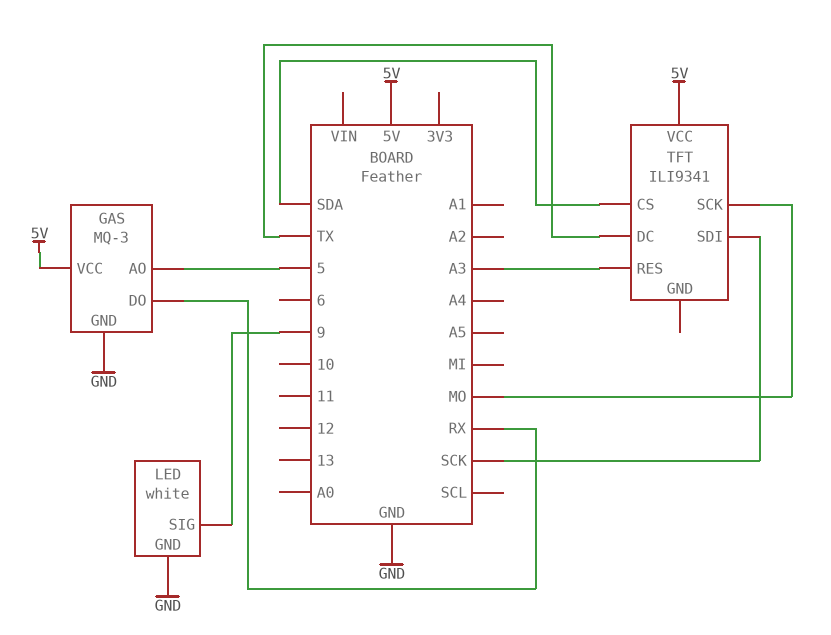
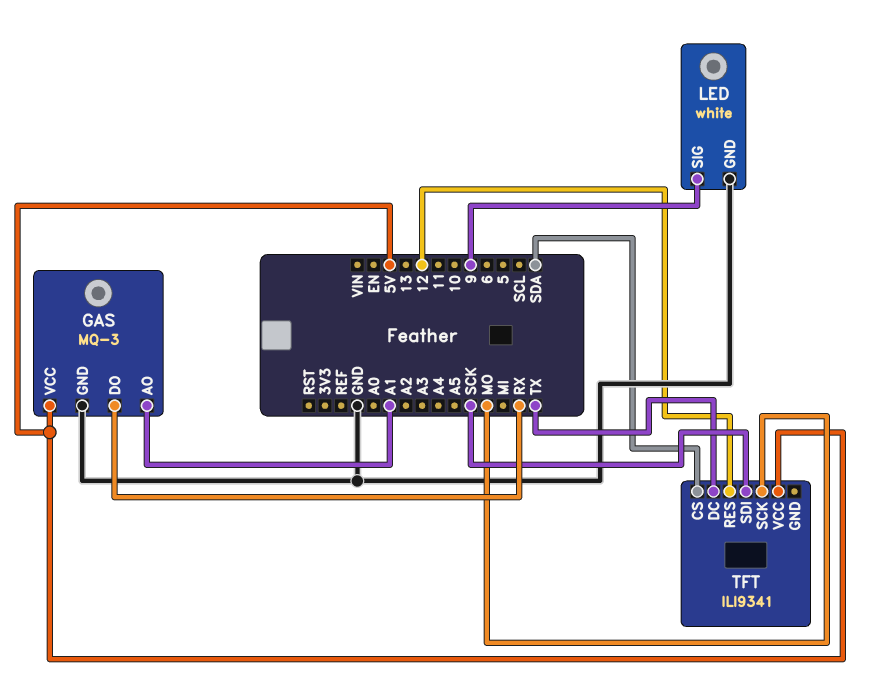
GAS pin AO: 5 -> A1
TFT pin RES: A3 -> 12

